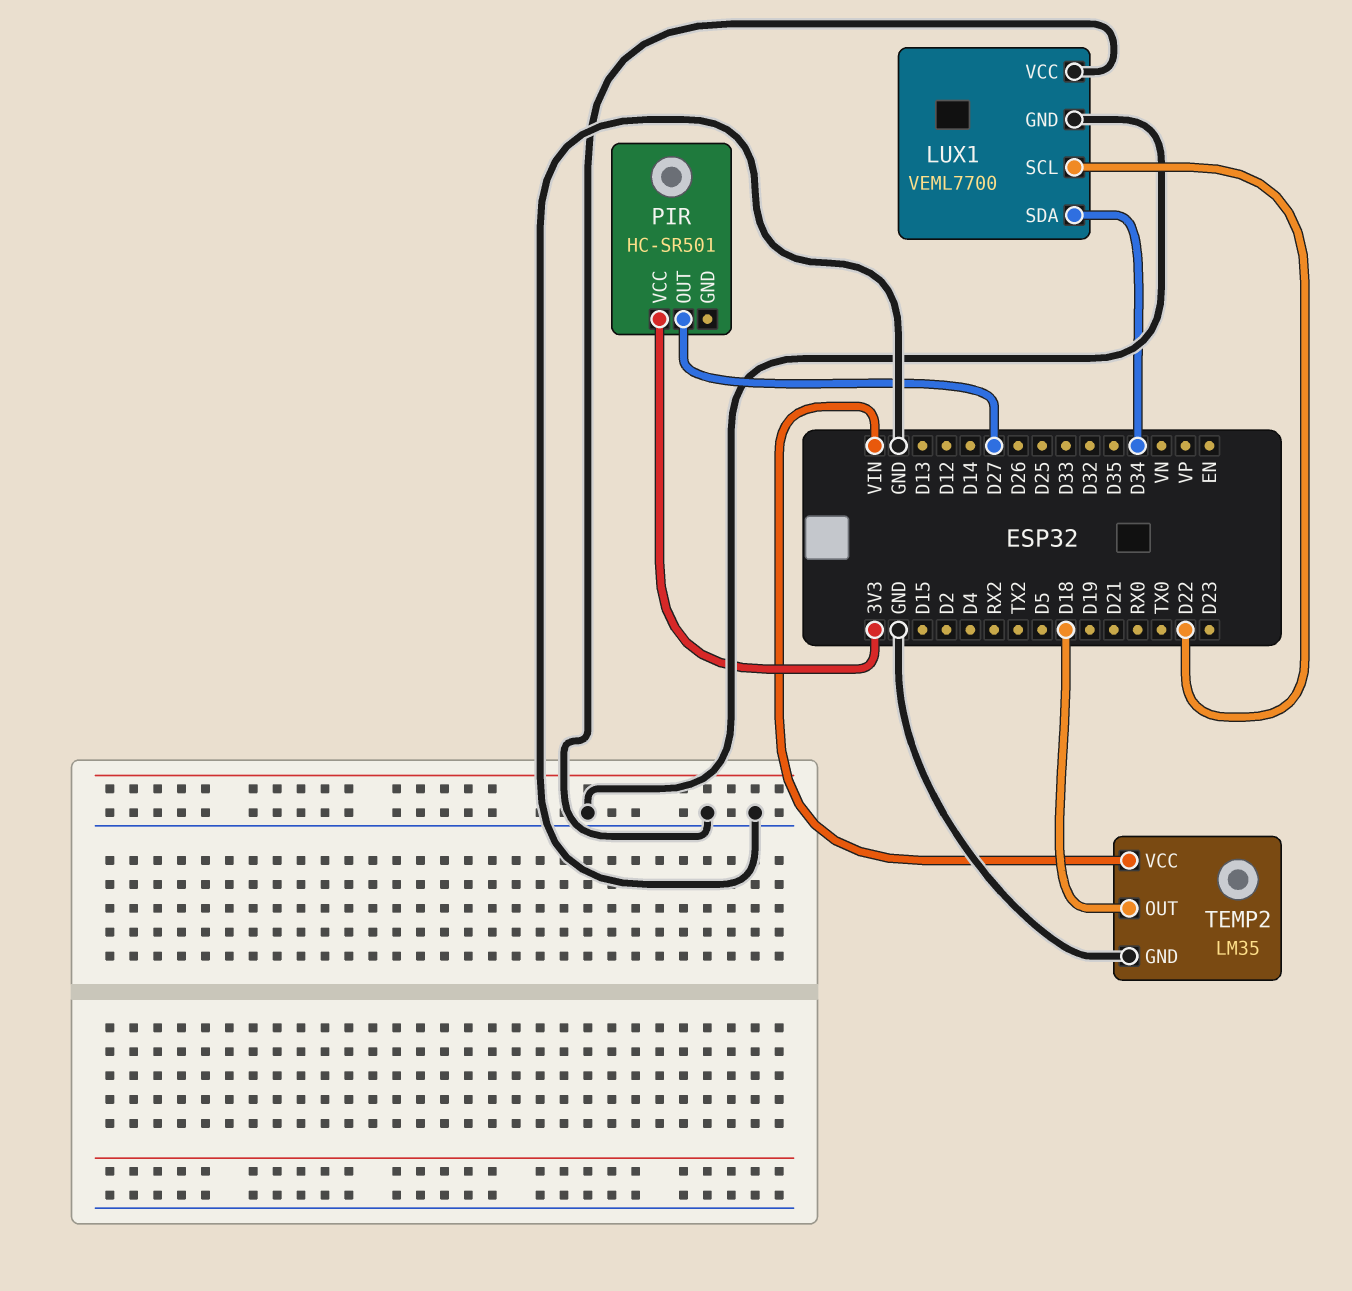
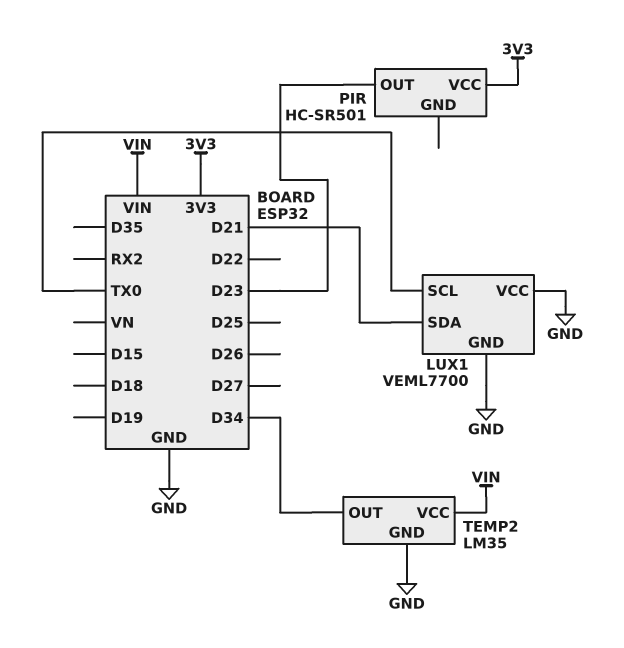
LUX1 pin SCL: D22 -> TX0
LUX1 pin SDA: D34 -> D21
PIR pin OUT: D27 -> D23
TEMP2 pin OUT: D18 -> D34

